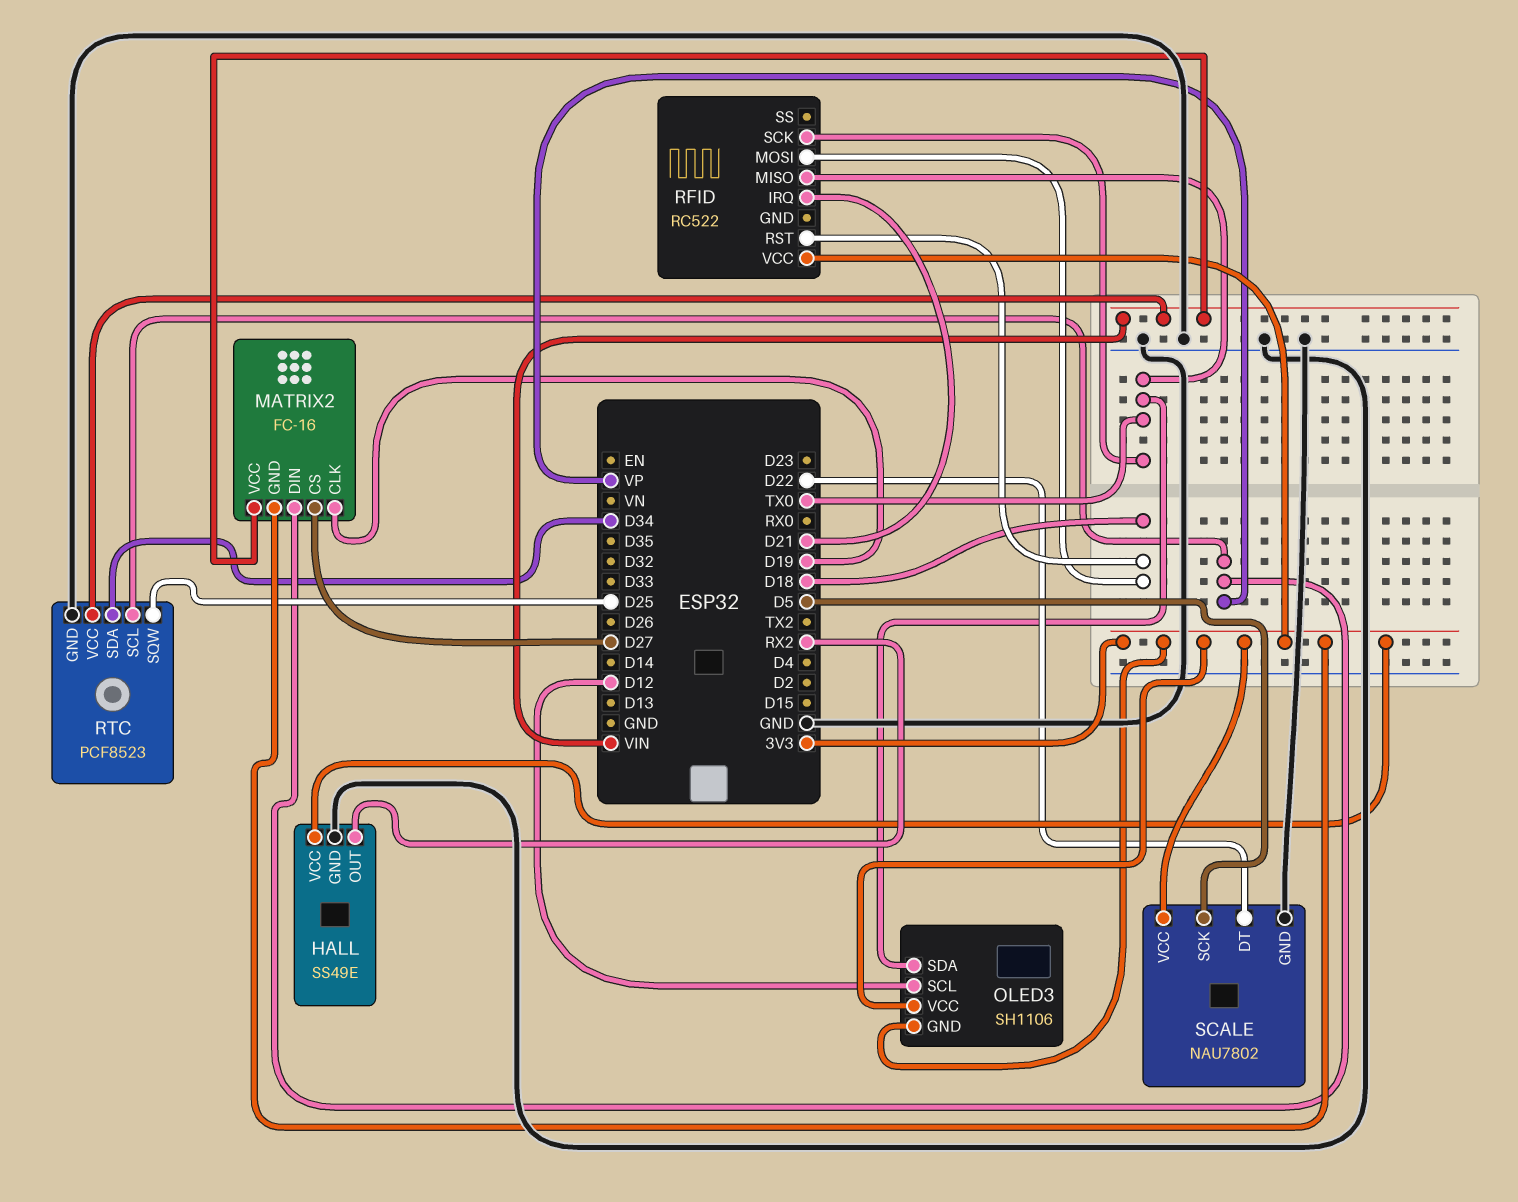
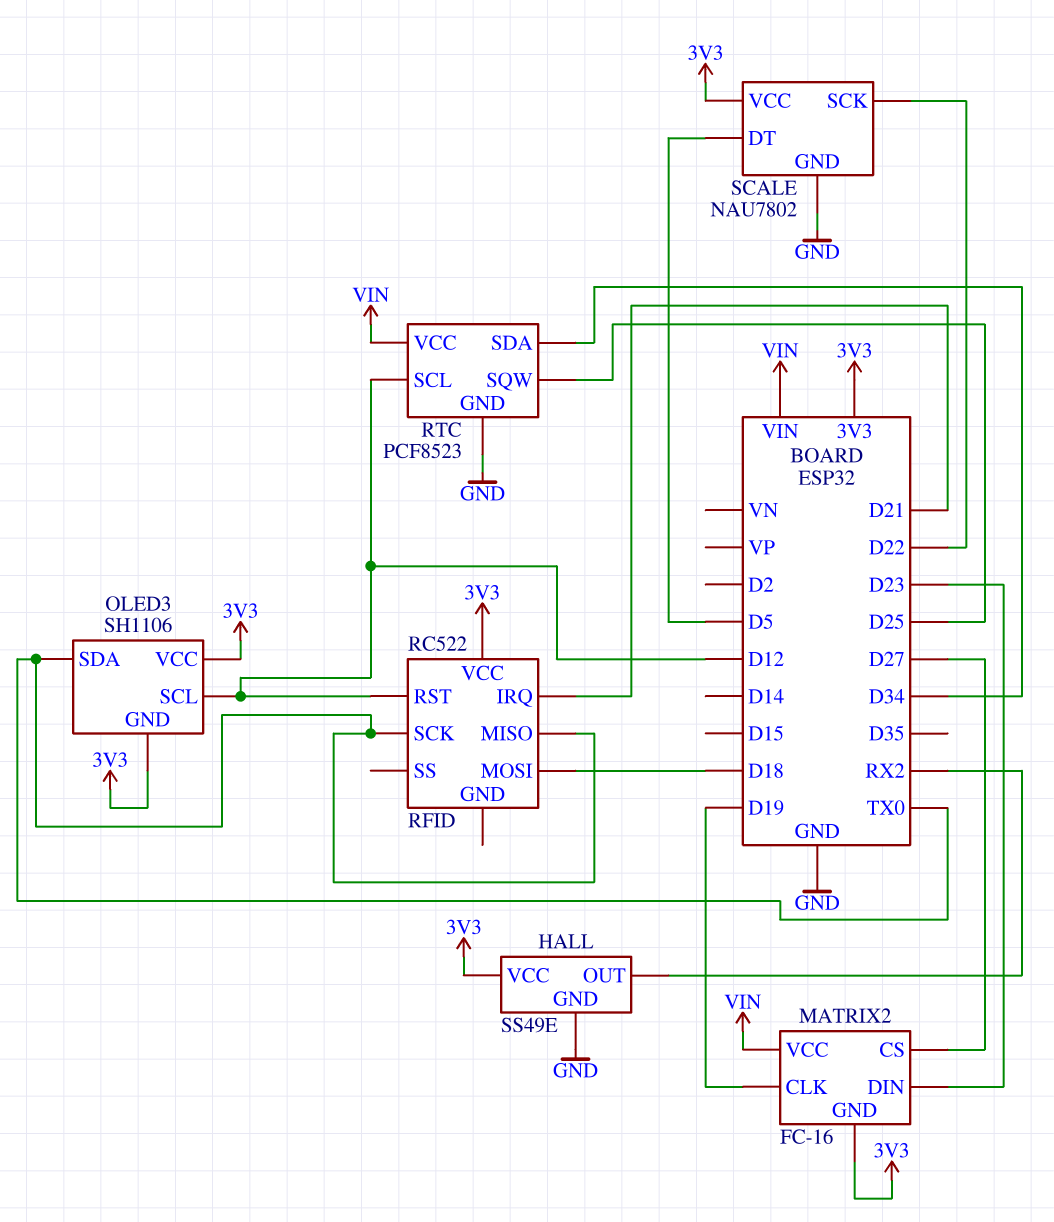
MATRIX2 pin DIN: VP -> D23
RFID pin RST: D18 -> D12
RTC pin SCL: VP -> D12
SCALE pin DT: D22 -> D5
SCALE pin SCK: D5 -> D22

